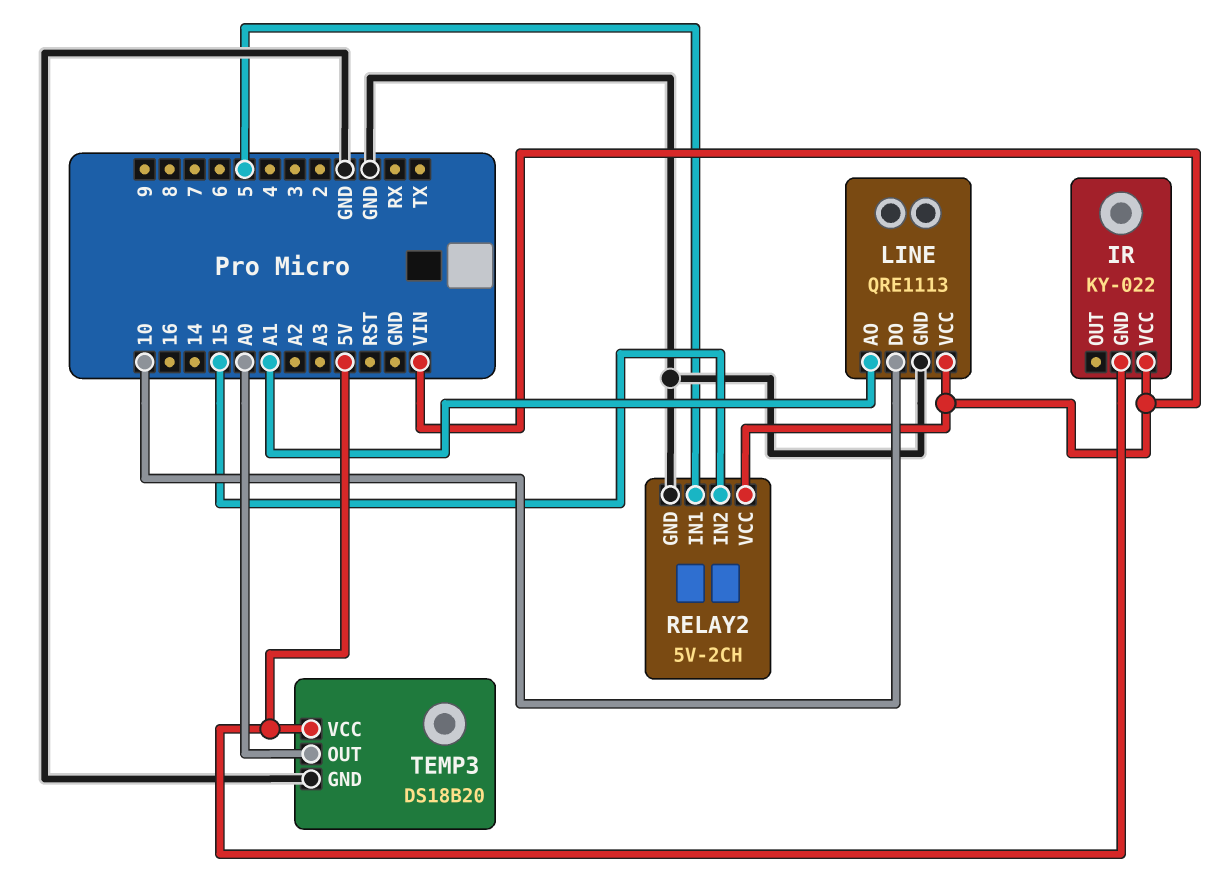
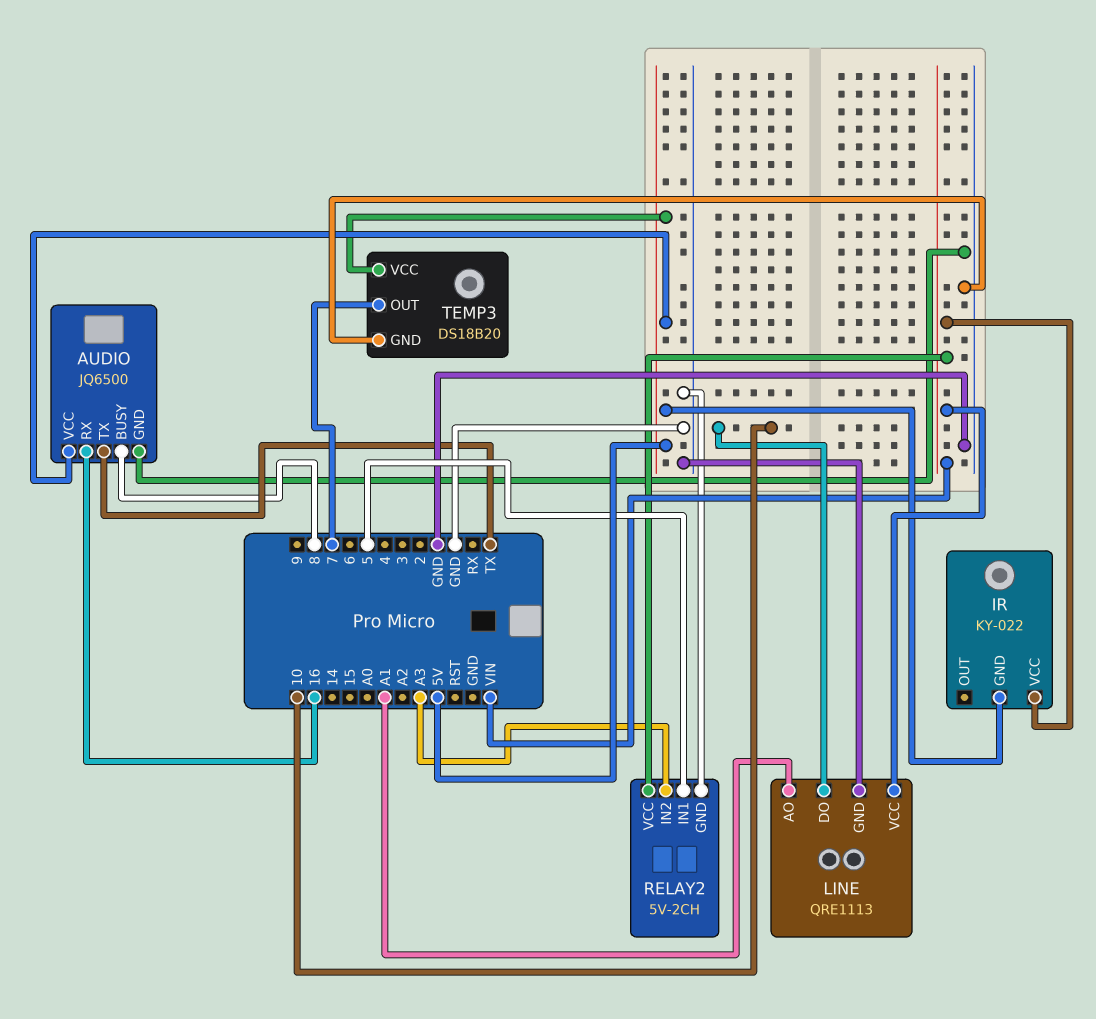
AUDIO: none -> JQ6500
AUDIO pin BUSY: none -> 8
AUDIO pin GND: none -> GND
AUDIO pin RX: none -> 16
AUDIO pin TX: none -> TX
AUDIO pin VCC: none -> 5V
RELAY2 pin IN2: 15 -> A3
TEMP3 pin OUT: A0 -> 7

